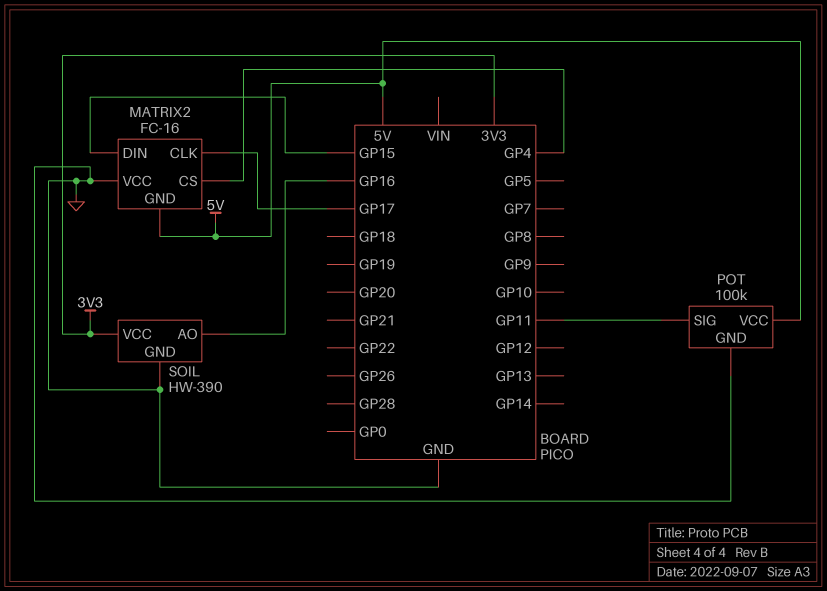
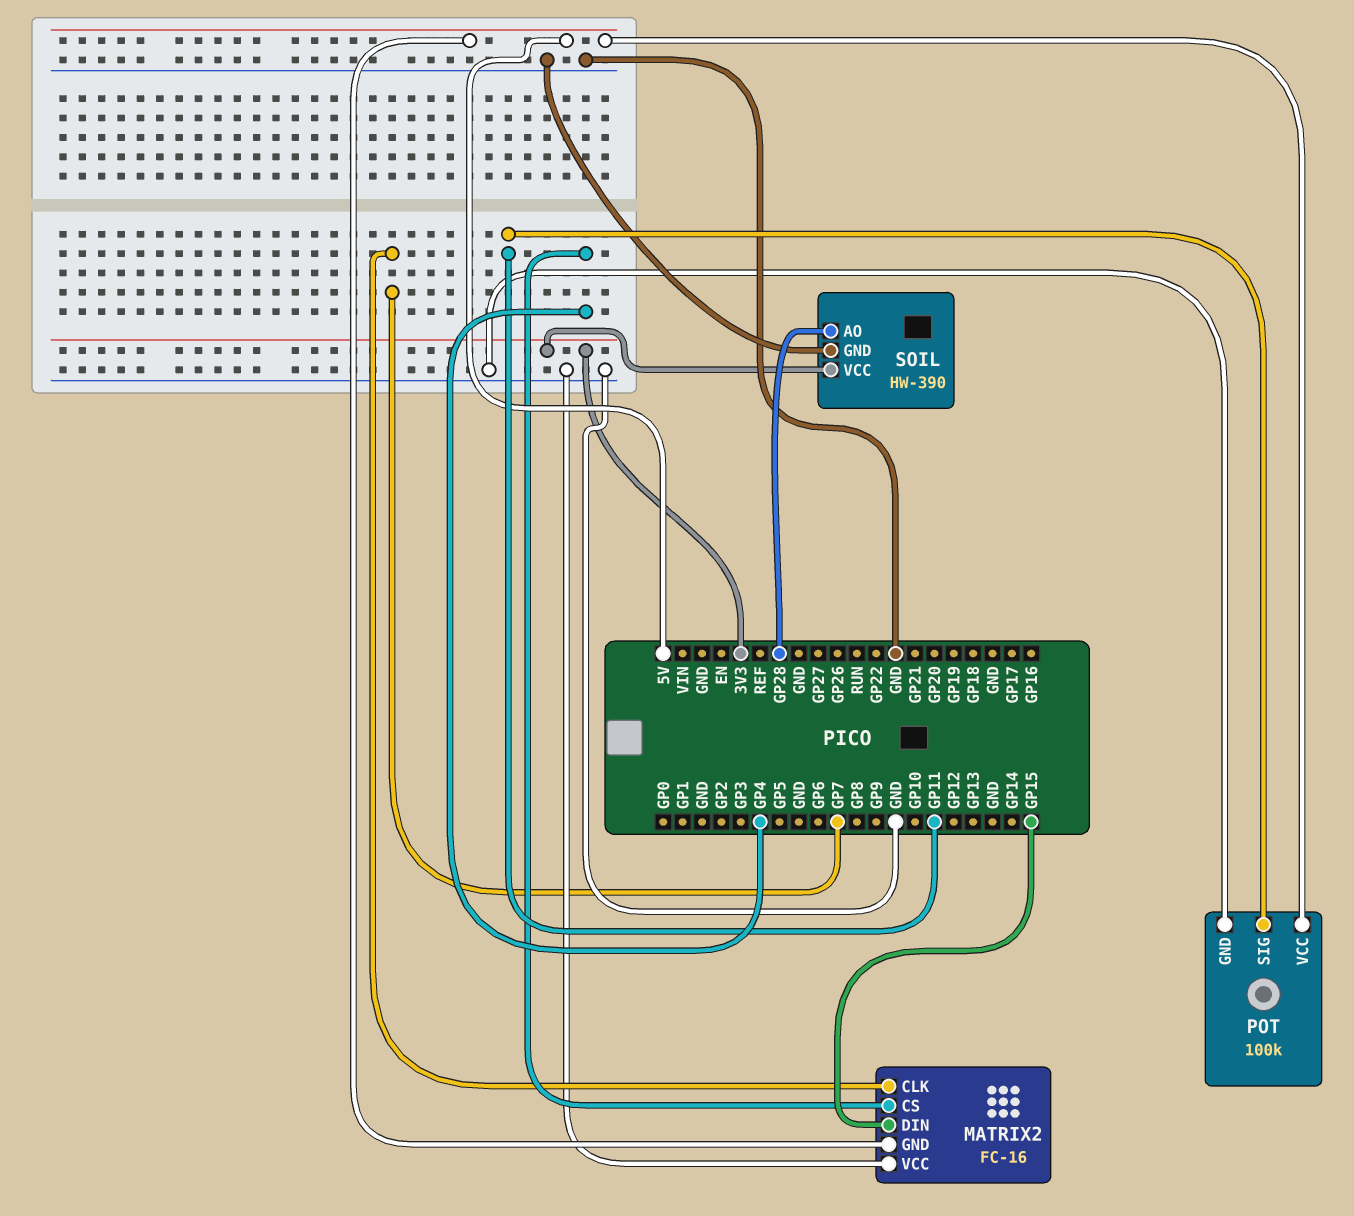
MATRIX2 pin CLK: GP17 -> GP7
SOIL pin AO: GP16 -> GP28

